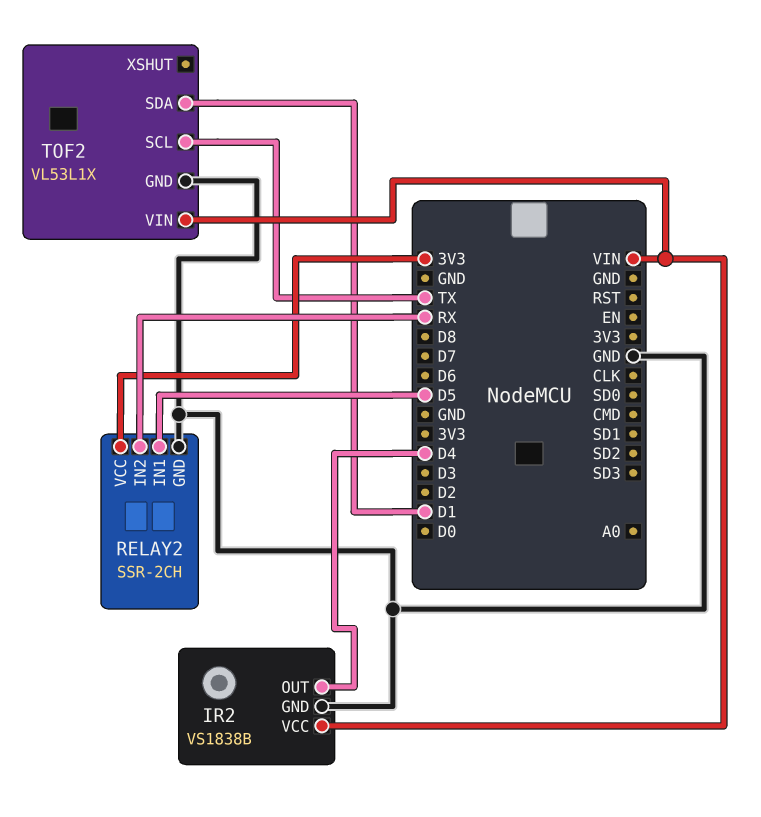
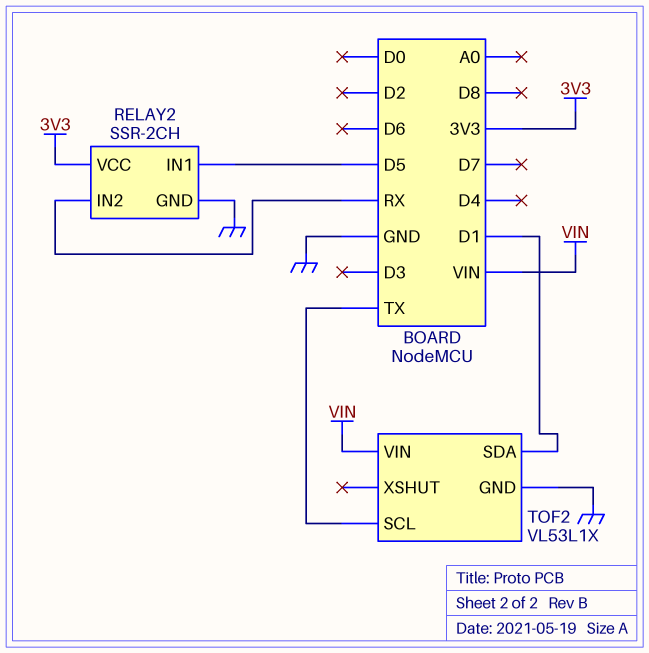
IR2: VS1838B -> none
IR2 pin GND: GND -> none
IR2 pin OUT: D4 -> none
IR2 pin VCC: VIN -> none

